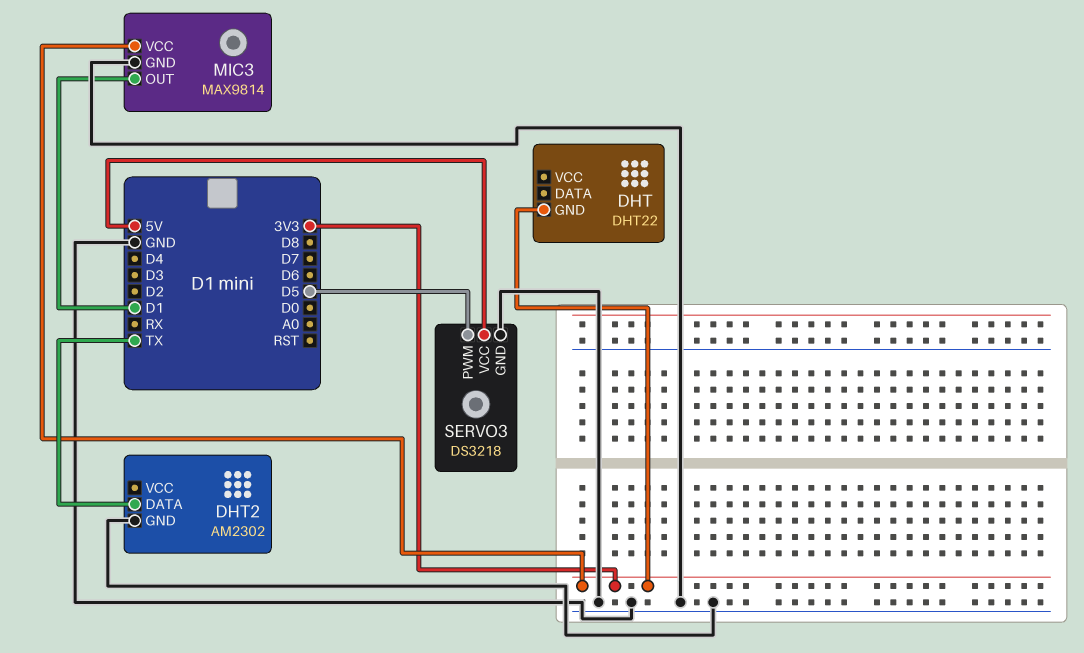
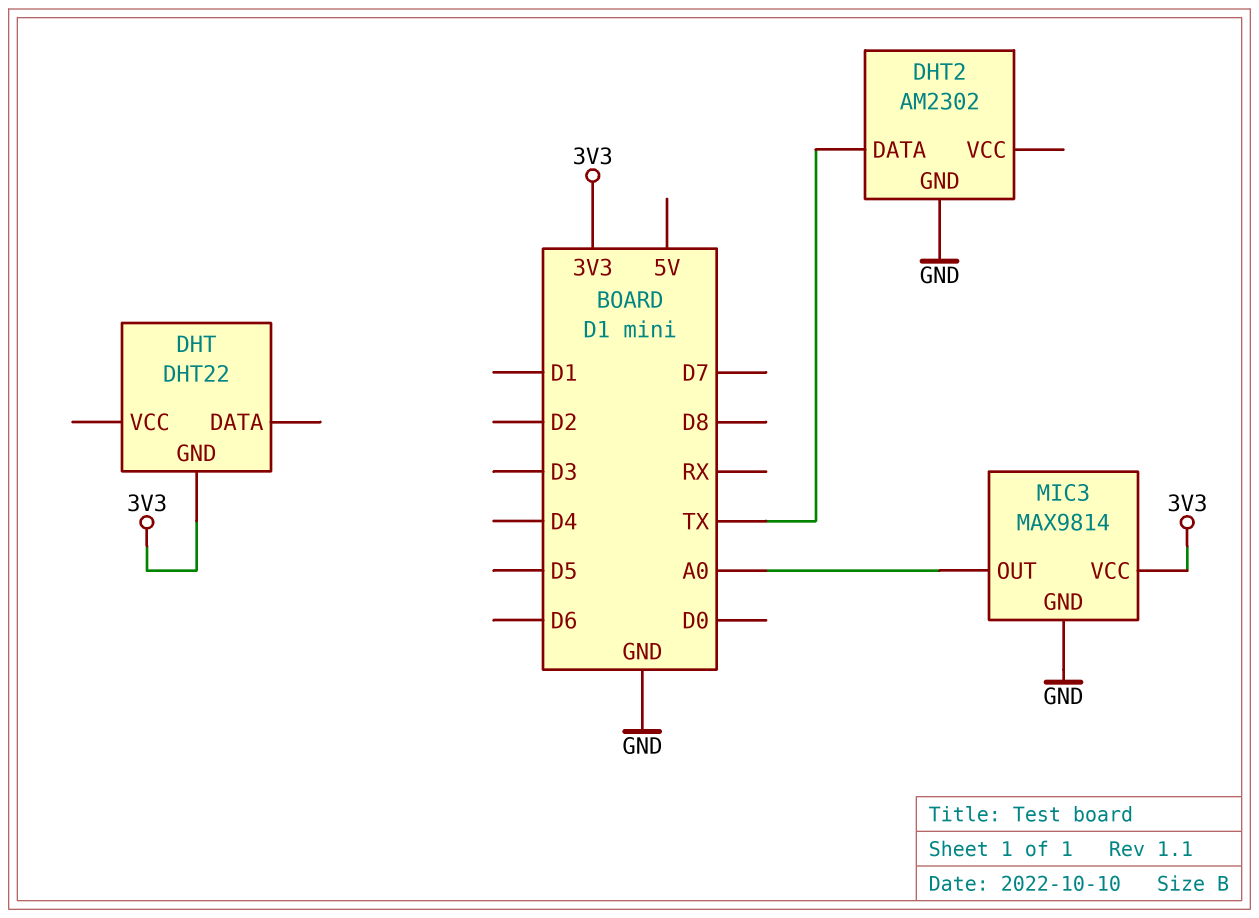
MIC3 pin OUT: D1 -> A0
SERVO3: DS3218 -> none
SERVO3 pin GND: GND -> none
SERVO3 pin PWM: D5 -> none
SERVO3 pin VCC: 5V -> none

